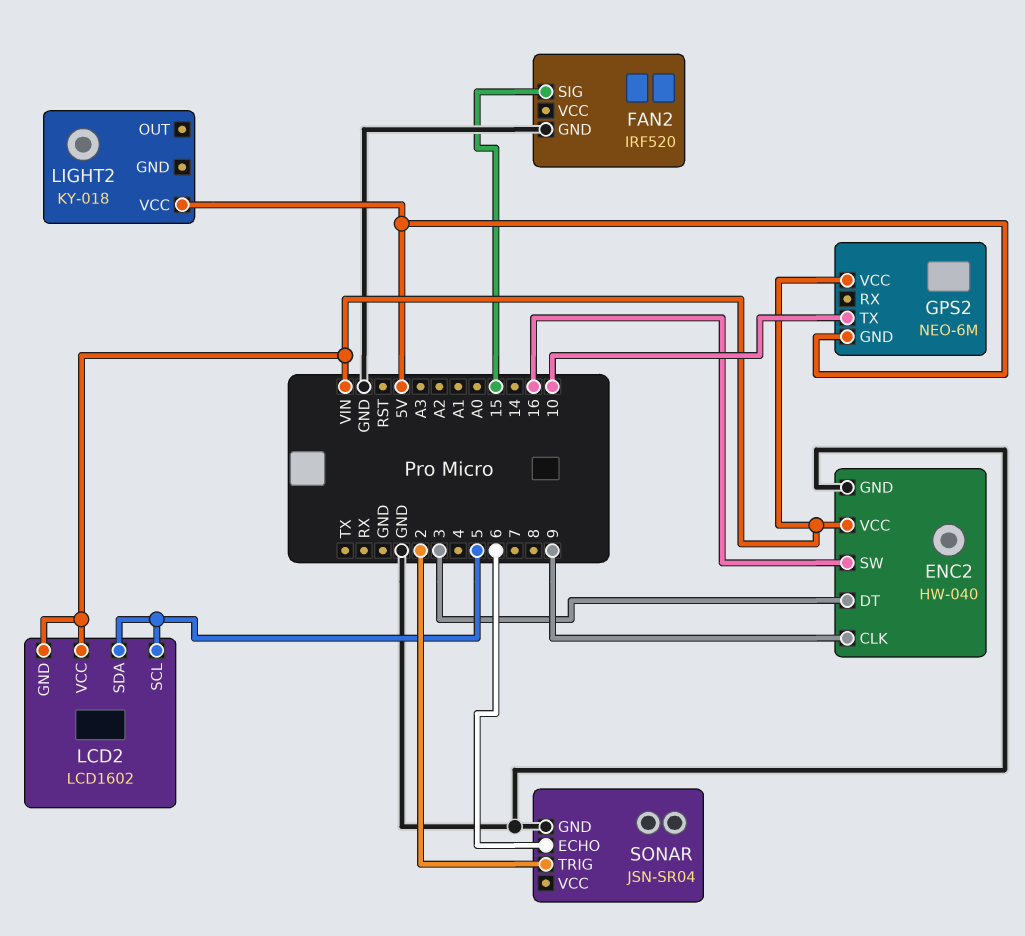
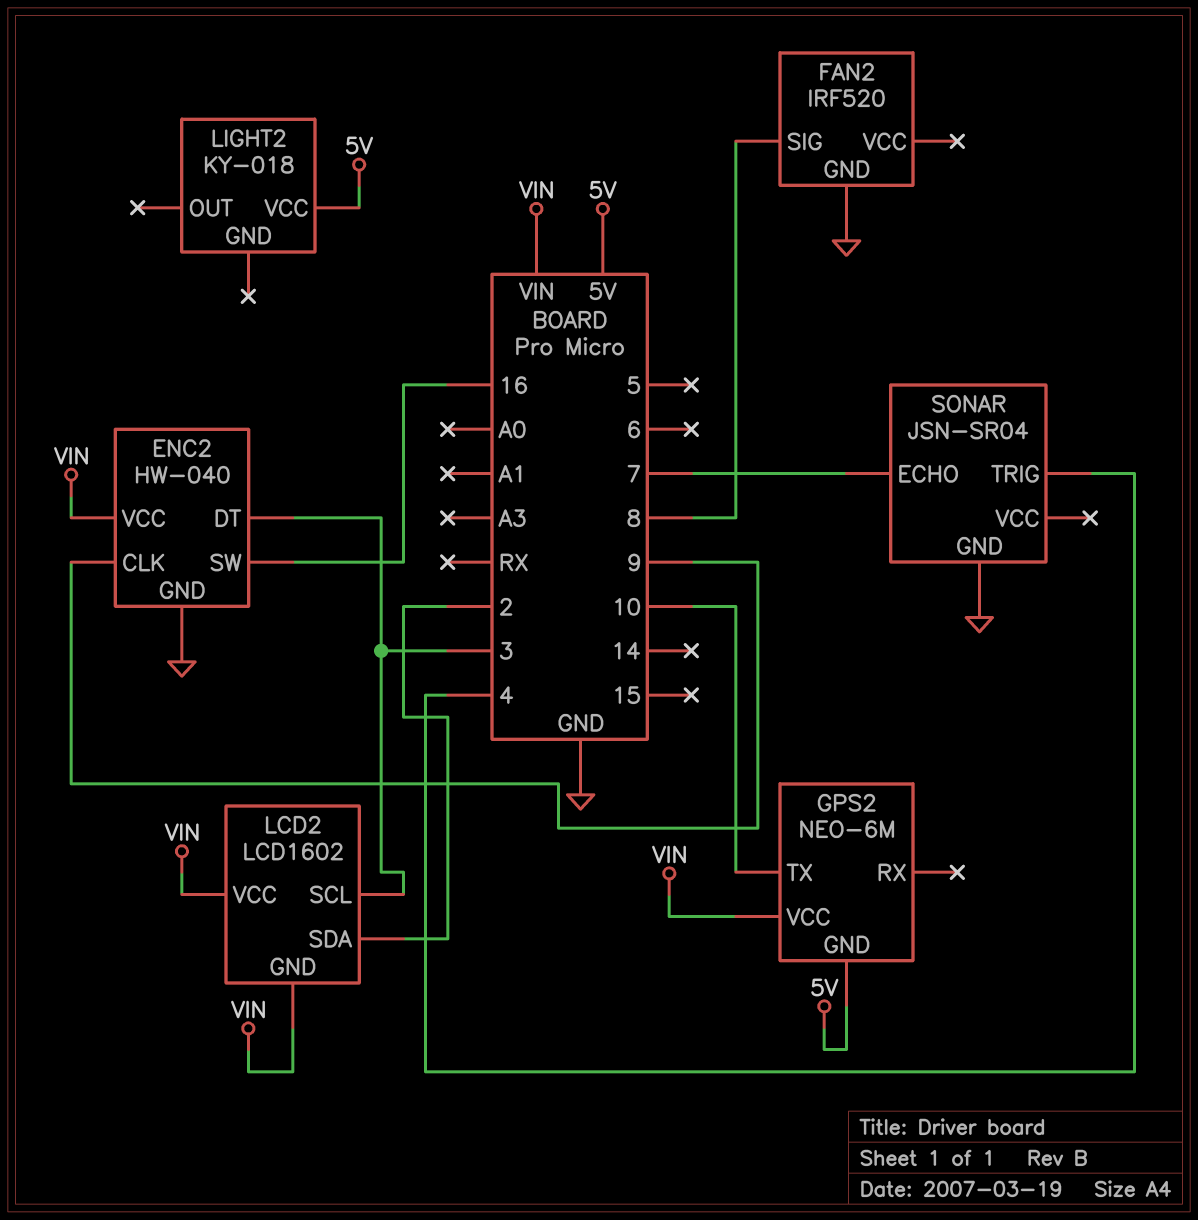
FAN2 pin SIG: 15 -> 8
LCD2 pin SCL: 5 -> 3
LCD2 pin SDA: 5 -> 2
SONAR pin ECHO: 6 -> 7
SONAR pin TRIG: 2 -> 4

